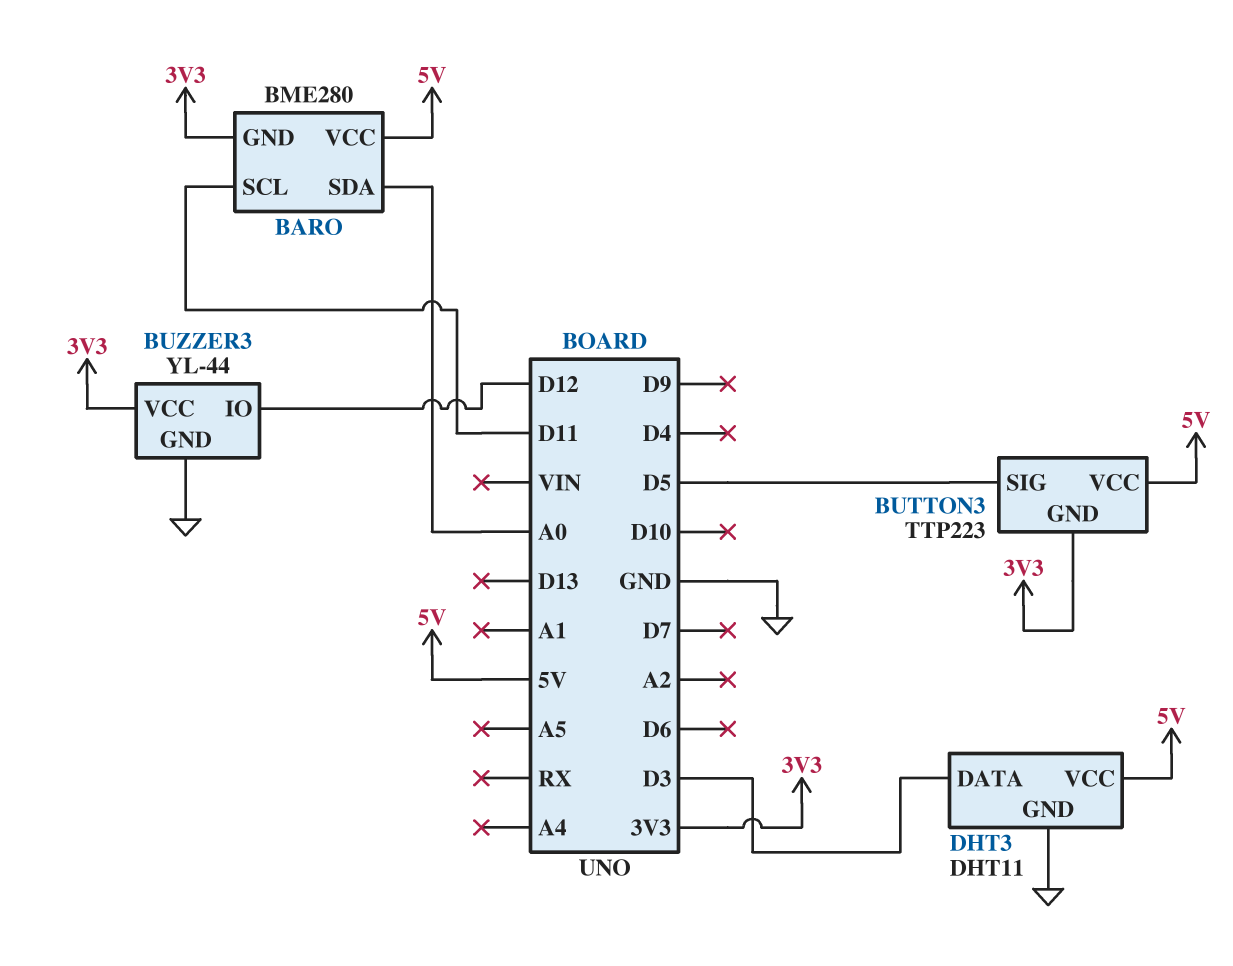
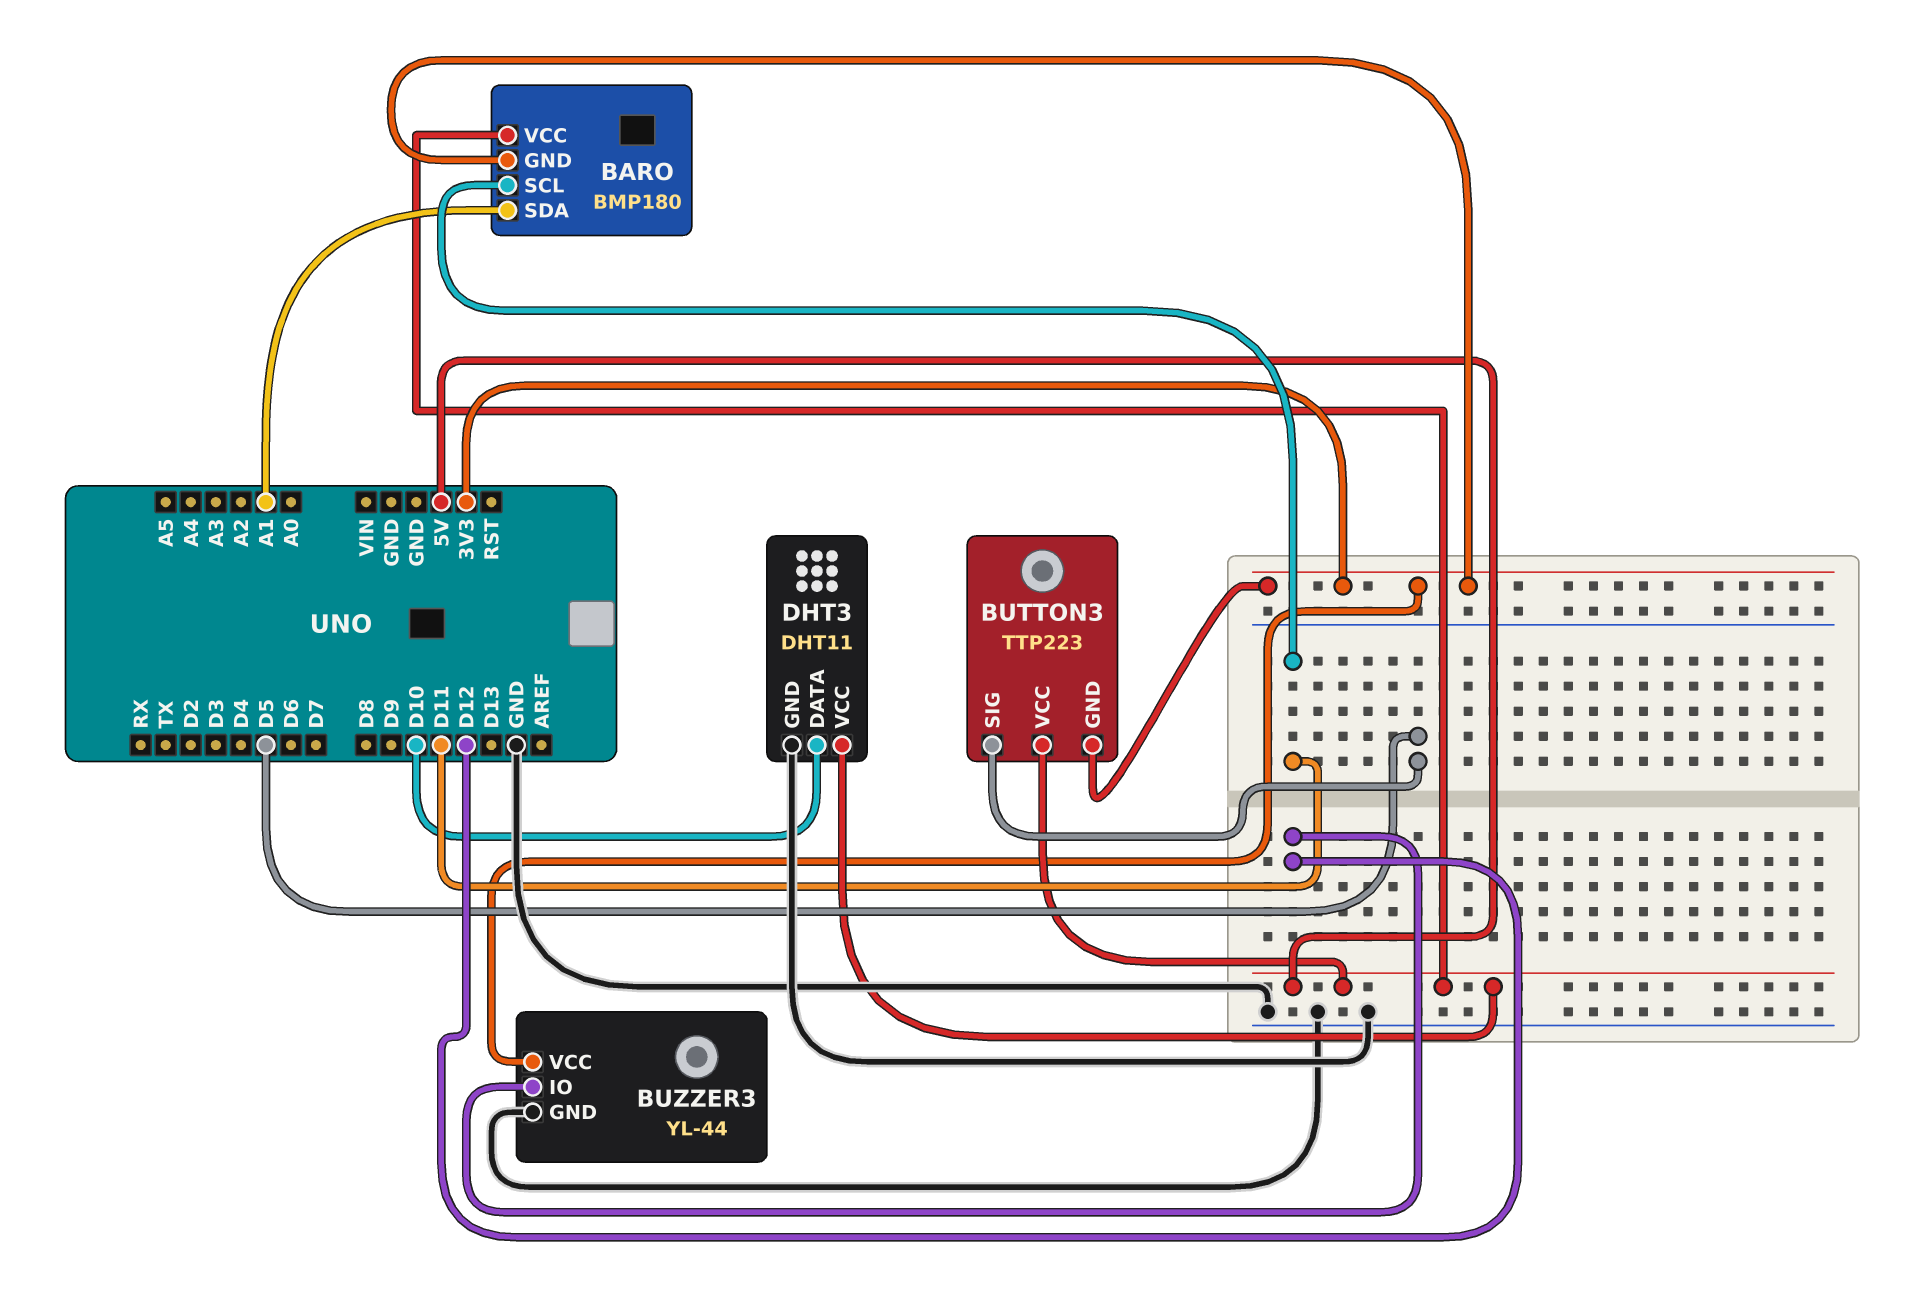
BARO: BME280 -> BMP180
BARO pin SDA: A0 -> A1
DHT3 pin DATA: D3 -> D10

